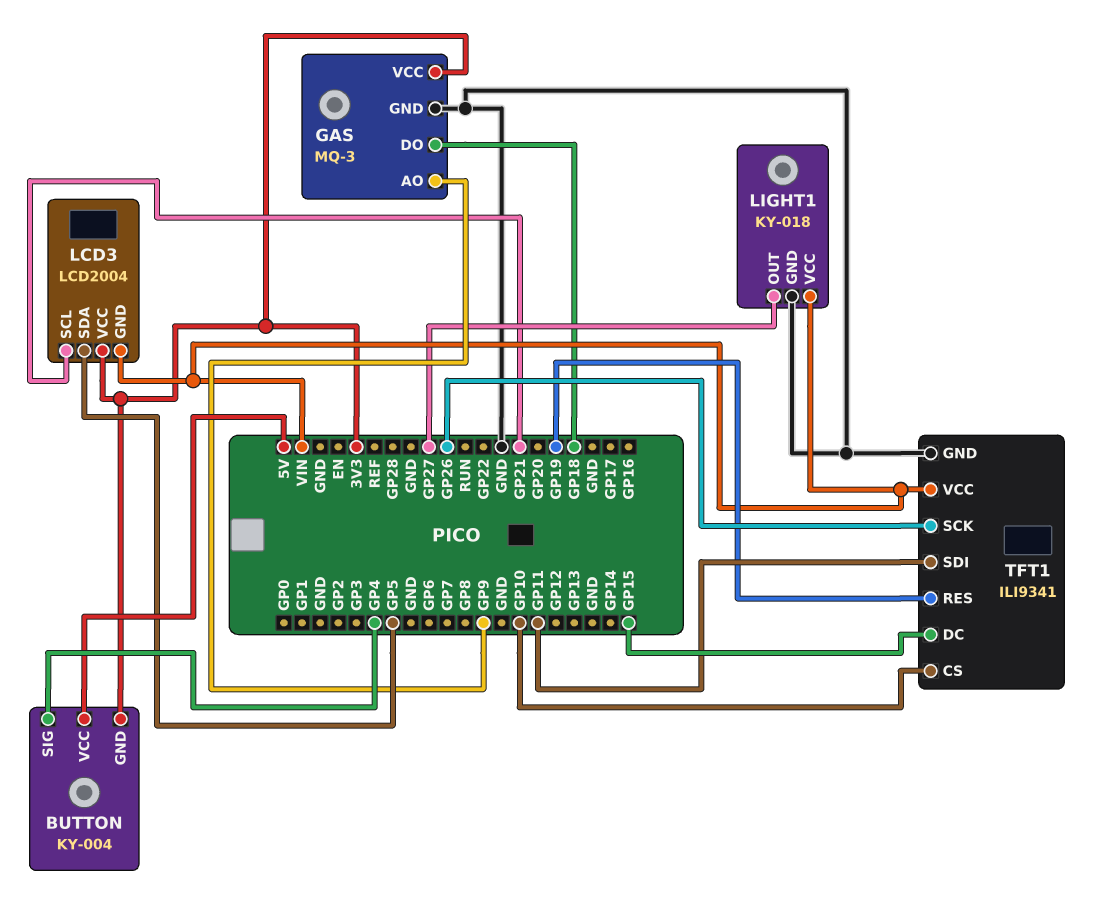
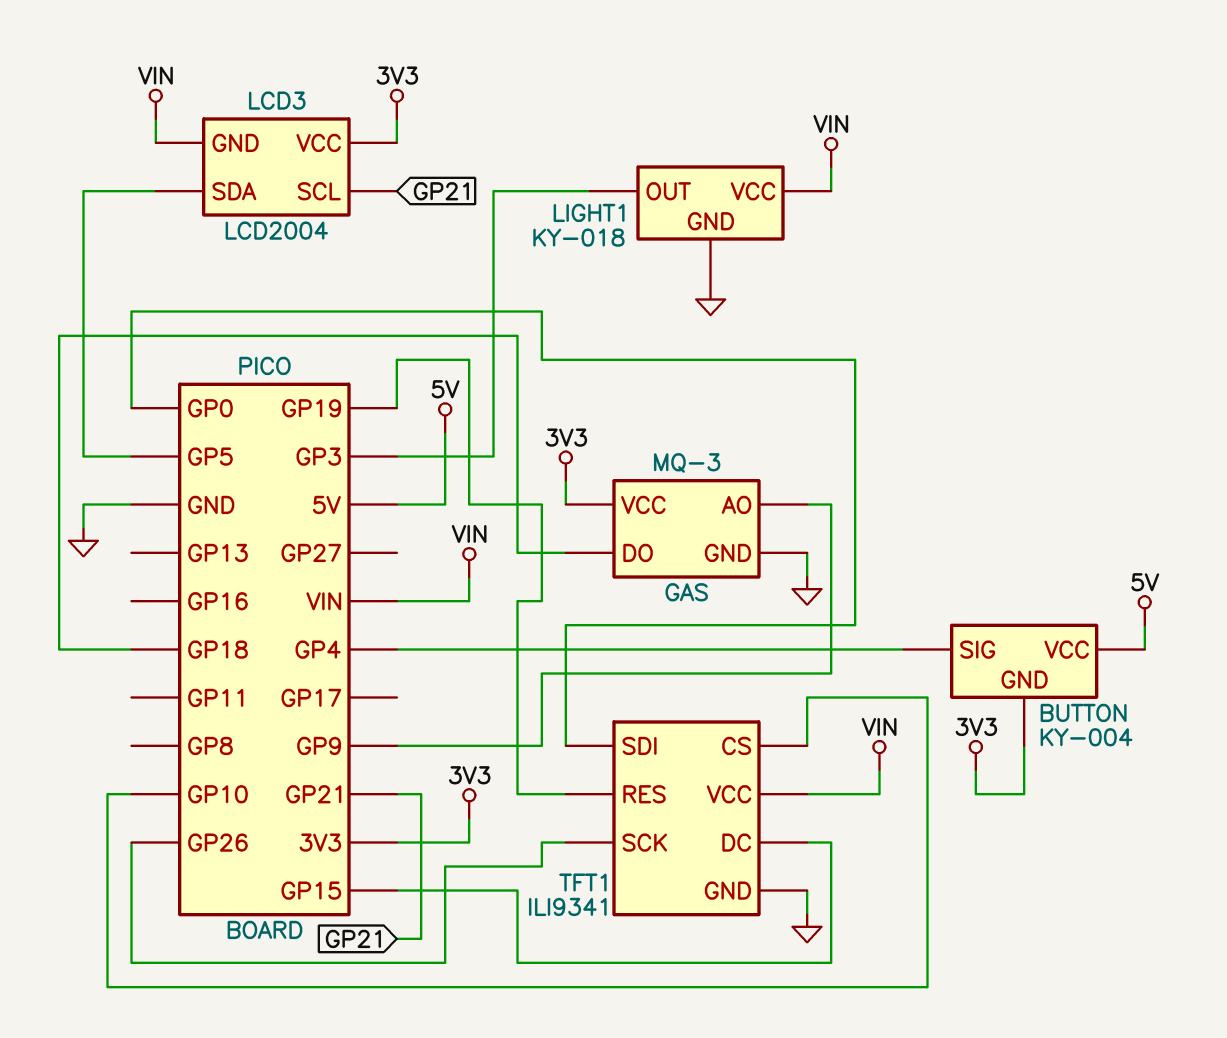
LIGHT1 pin OUT: GP27 -> GP3
TFT1 pin SDI: GP11 -> GP0

